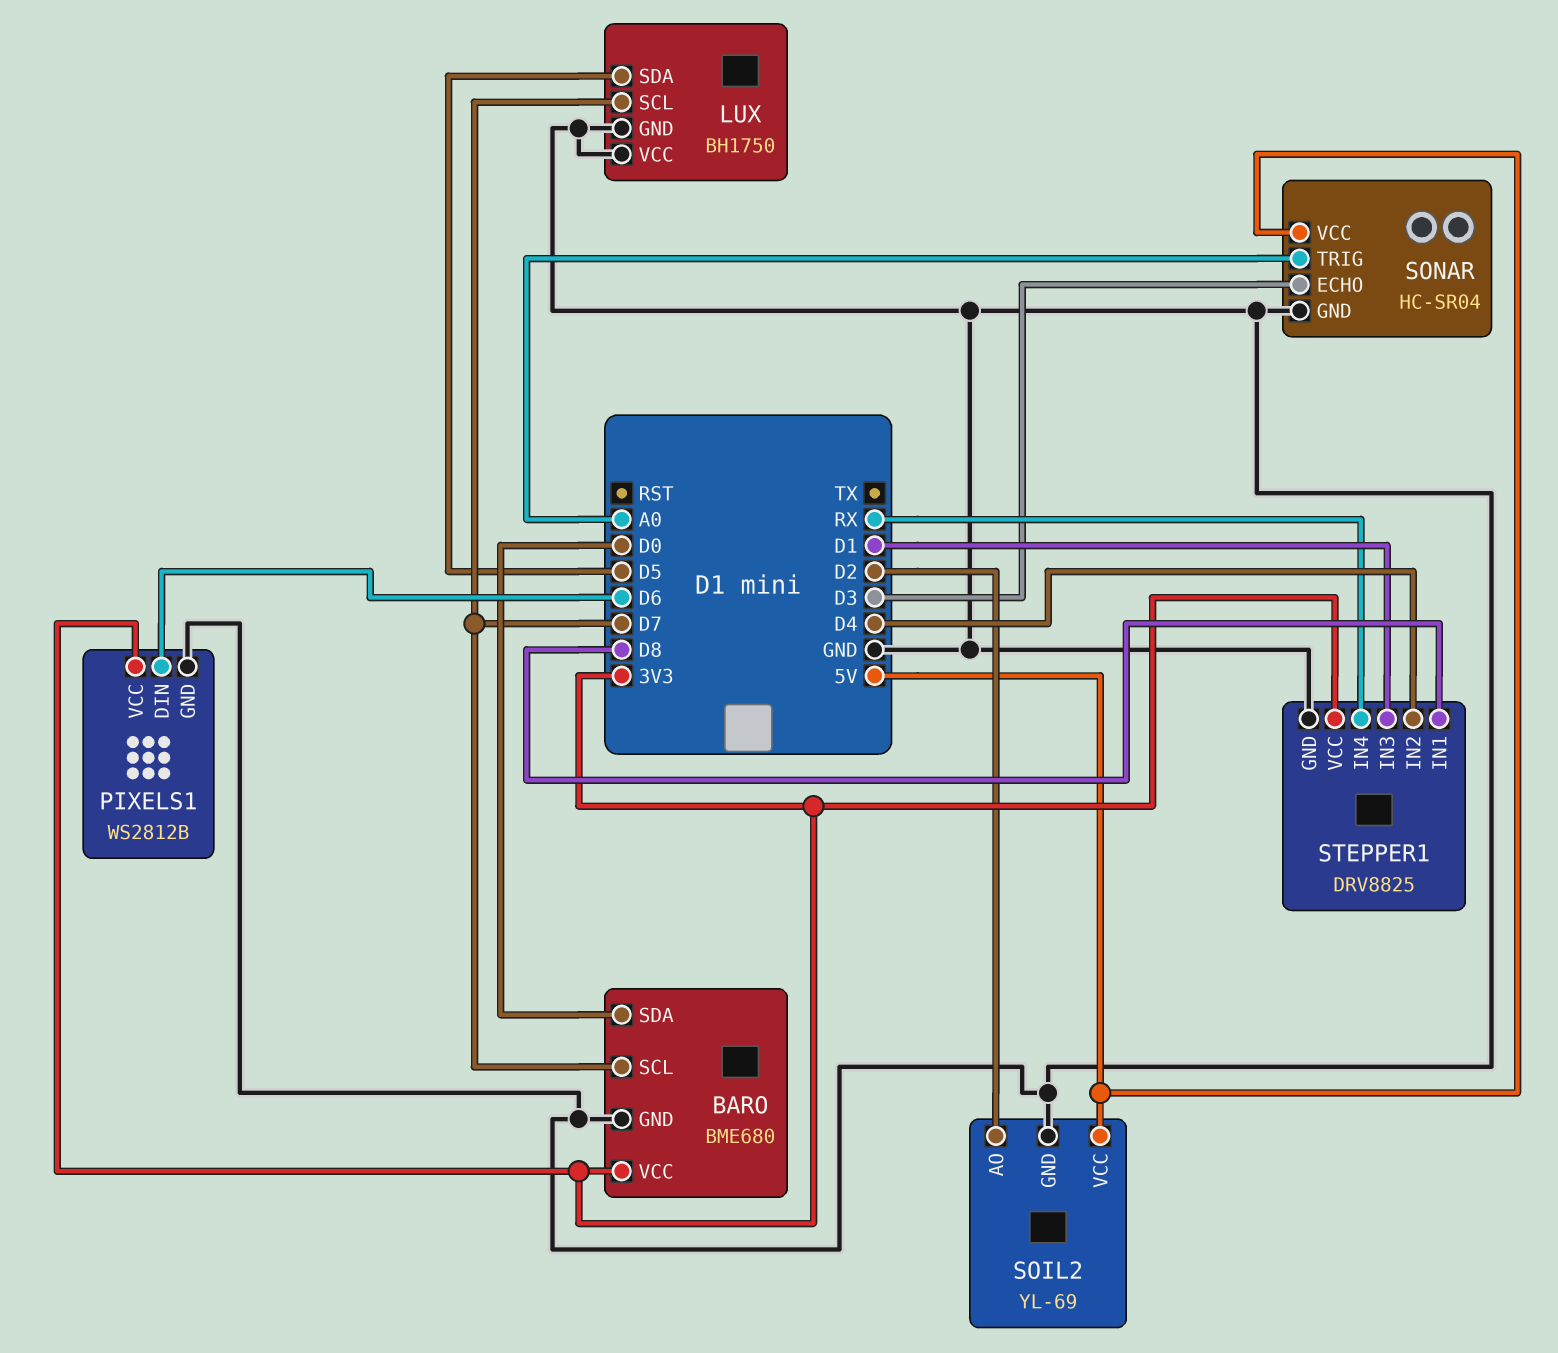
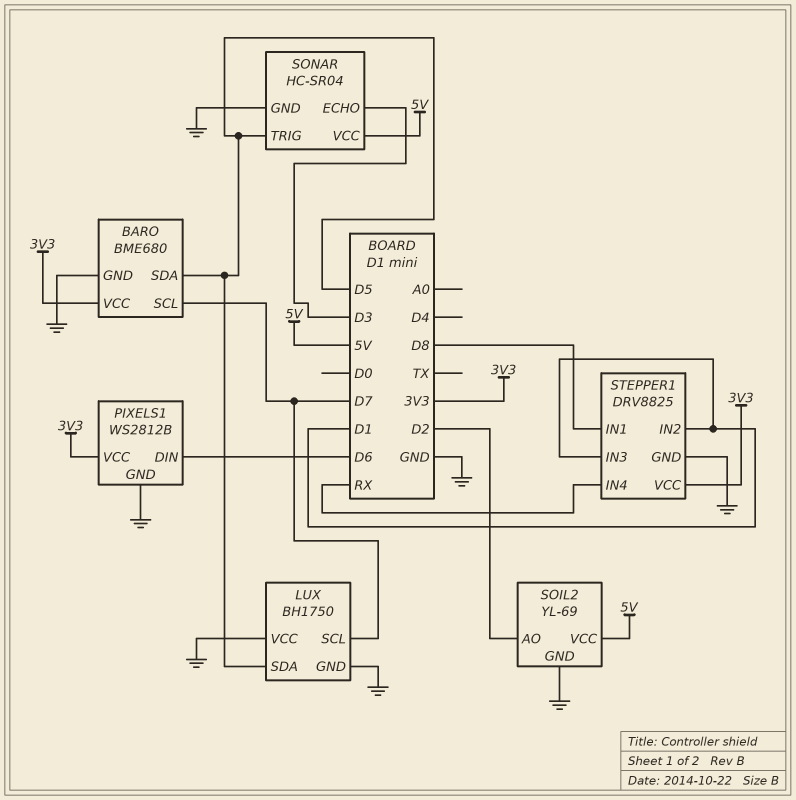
BARO pin SDA: D0 -> D5
SONAR pin TRIG: A0 -> D5
STEPPER1 pin IN2: D4 -> D1

